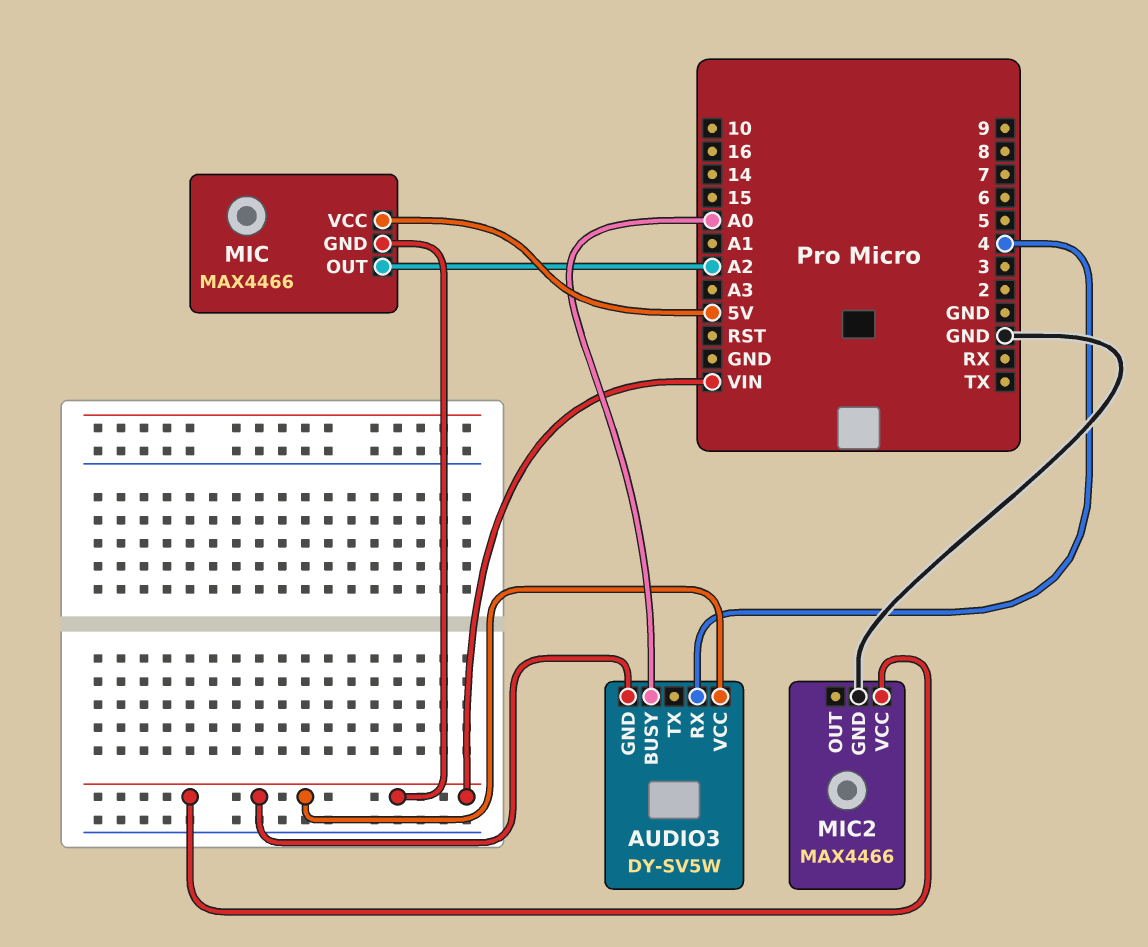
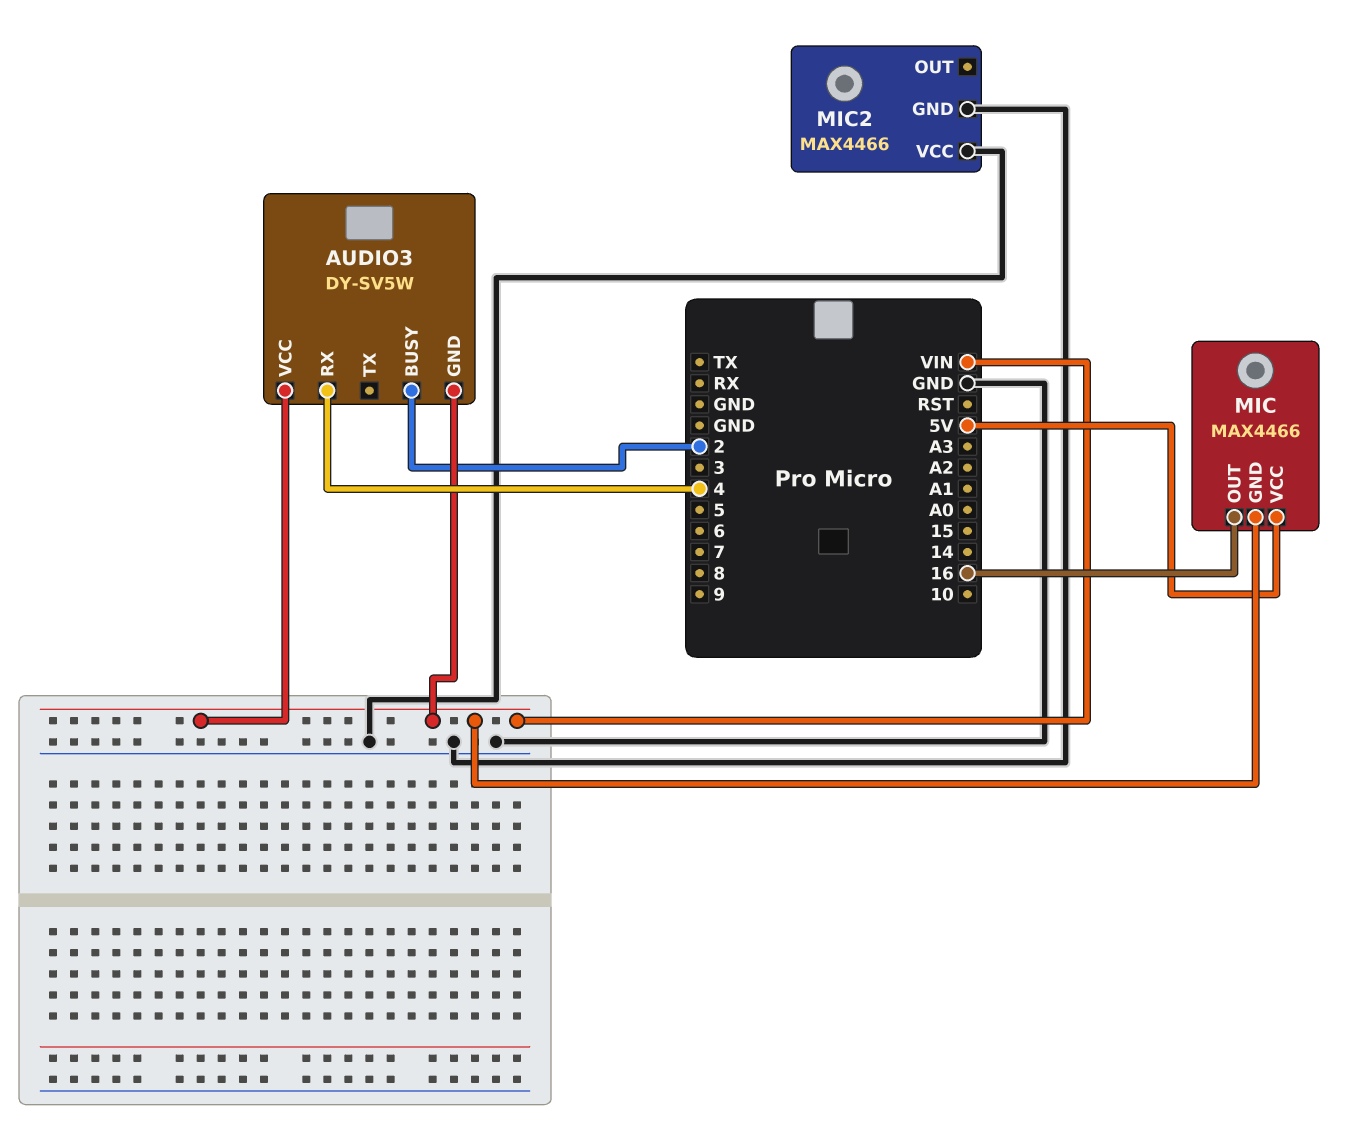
AUDIO3 pin BUSY: A0 -> 2
MIC pin OUT: A2 -> 16
MIC2 pin VCC: VIN -> GND

